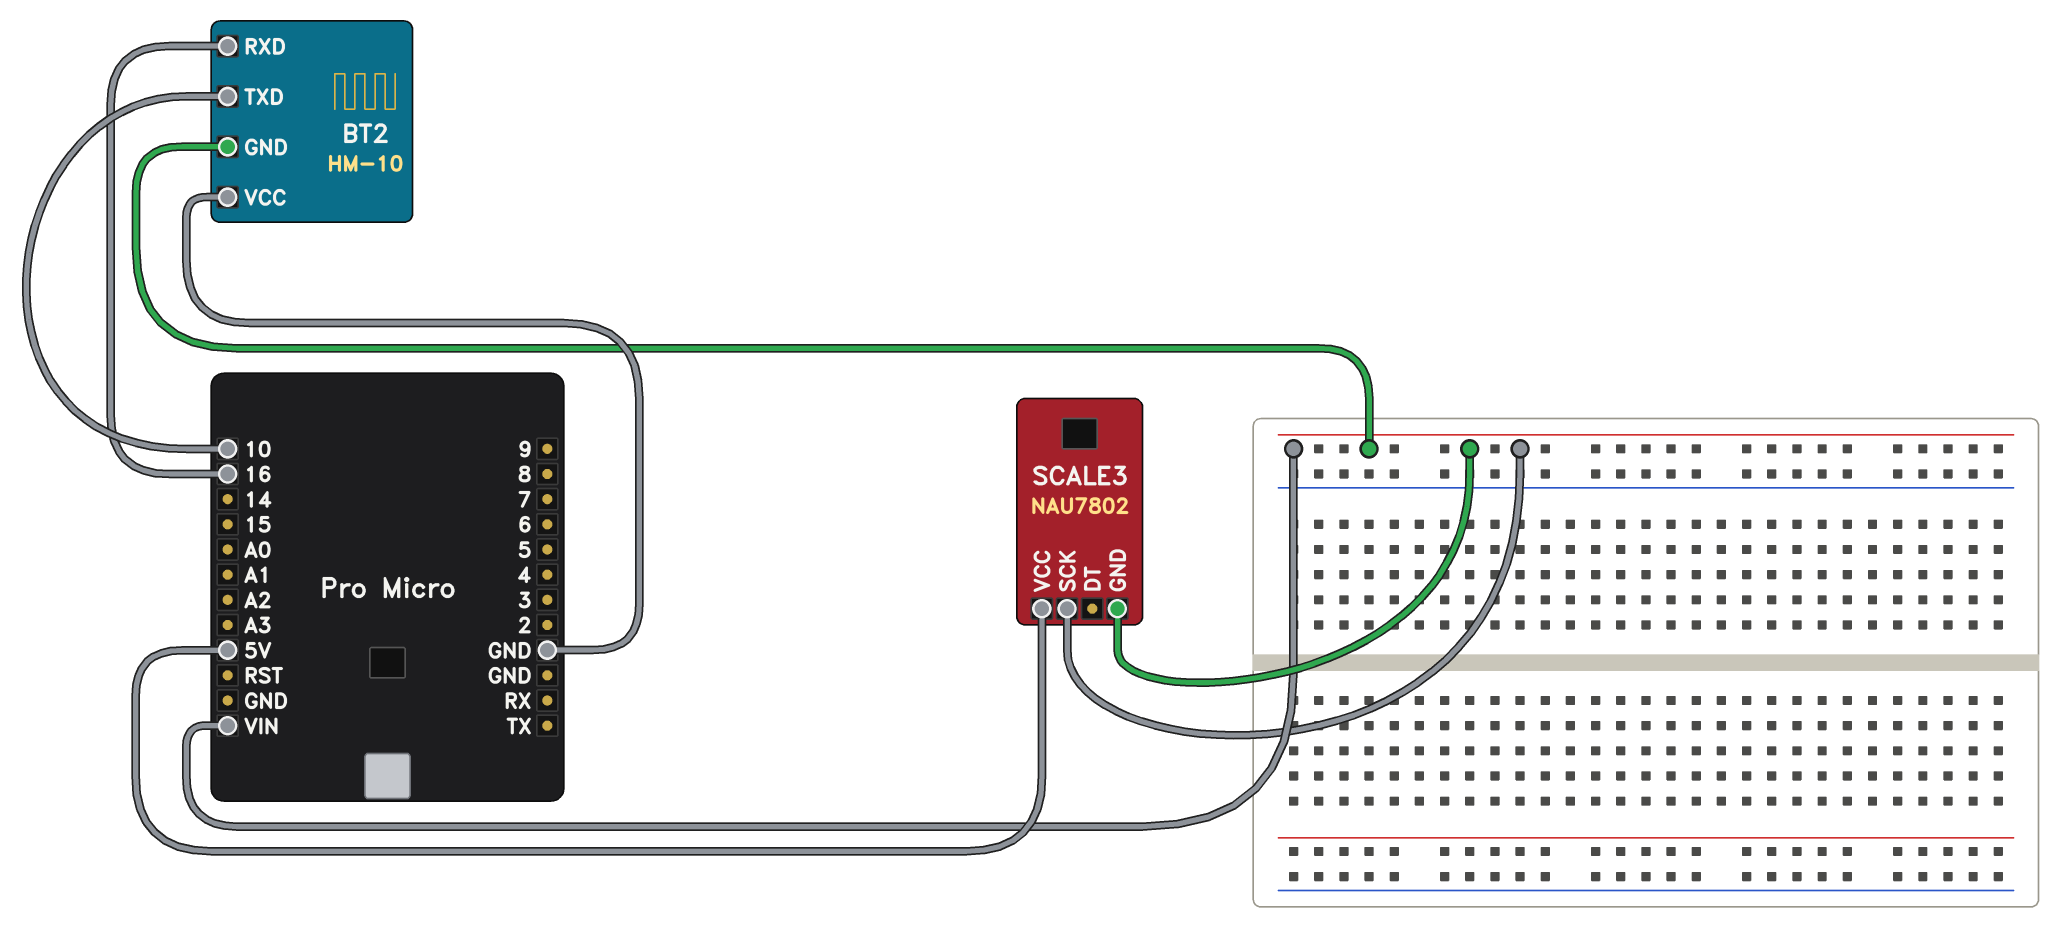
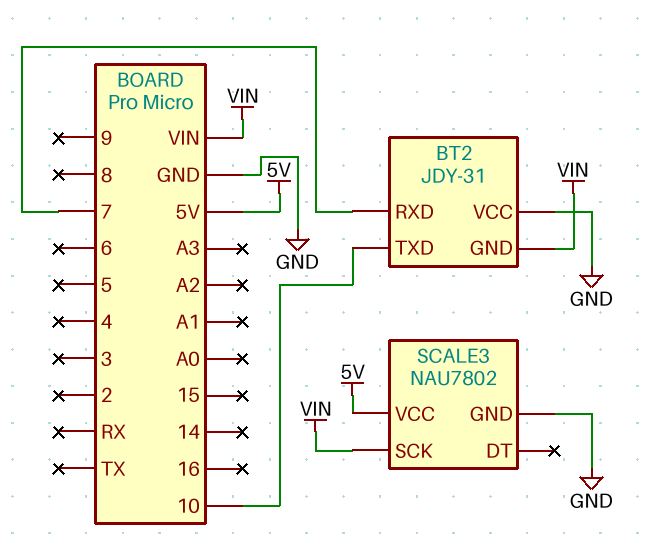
BT2: HM-10 -> JDY-31
BT2 pin RXD: 16 -> 7
SCALE3 pin GND: VIN -> GND

